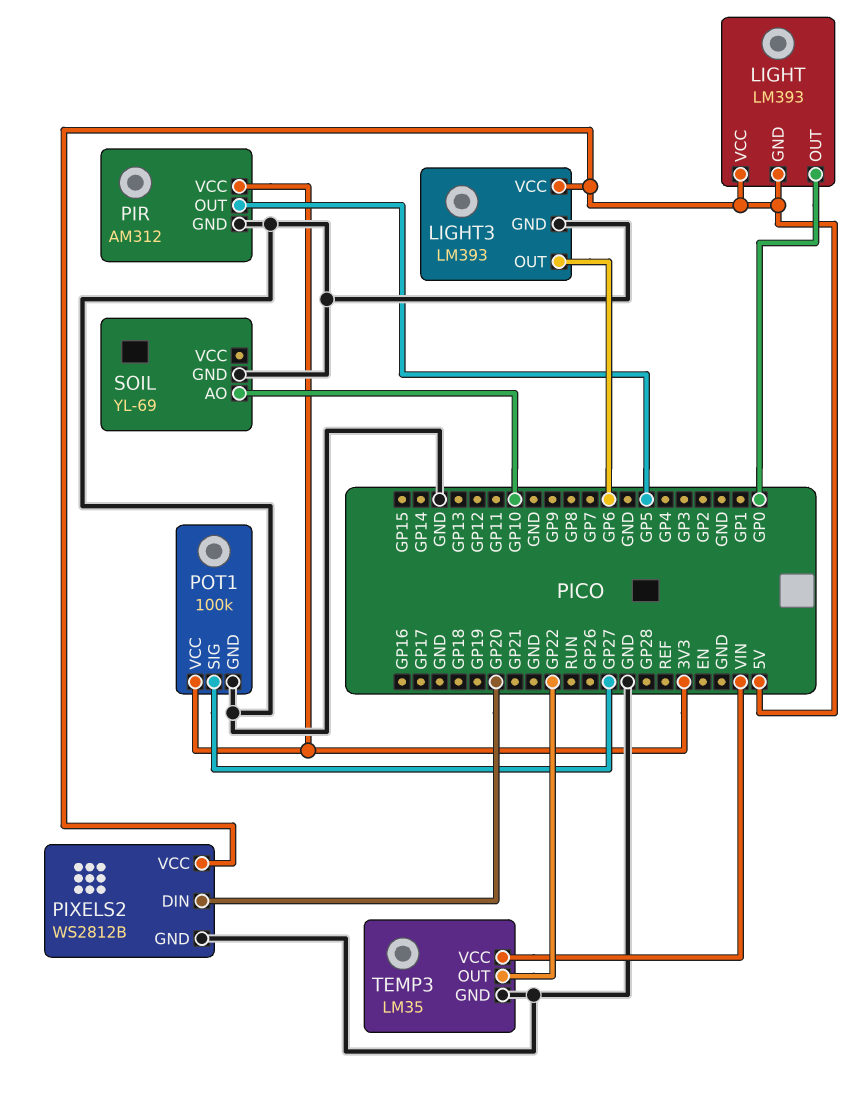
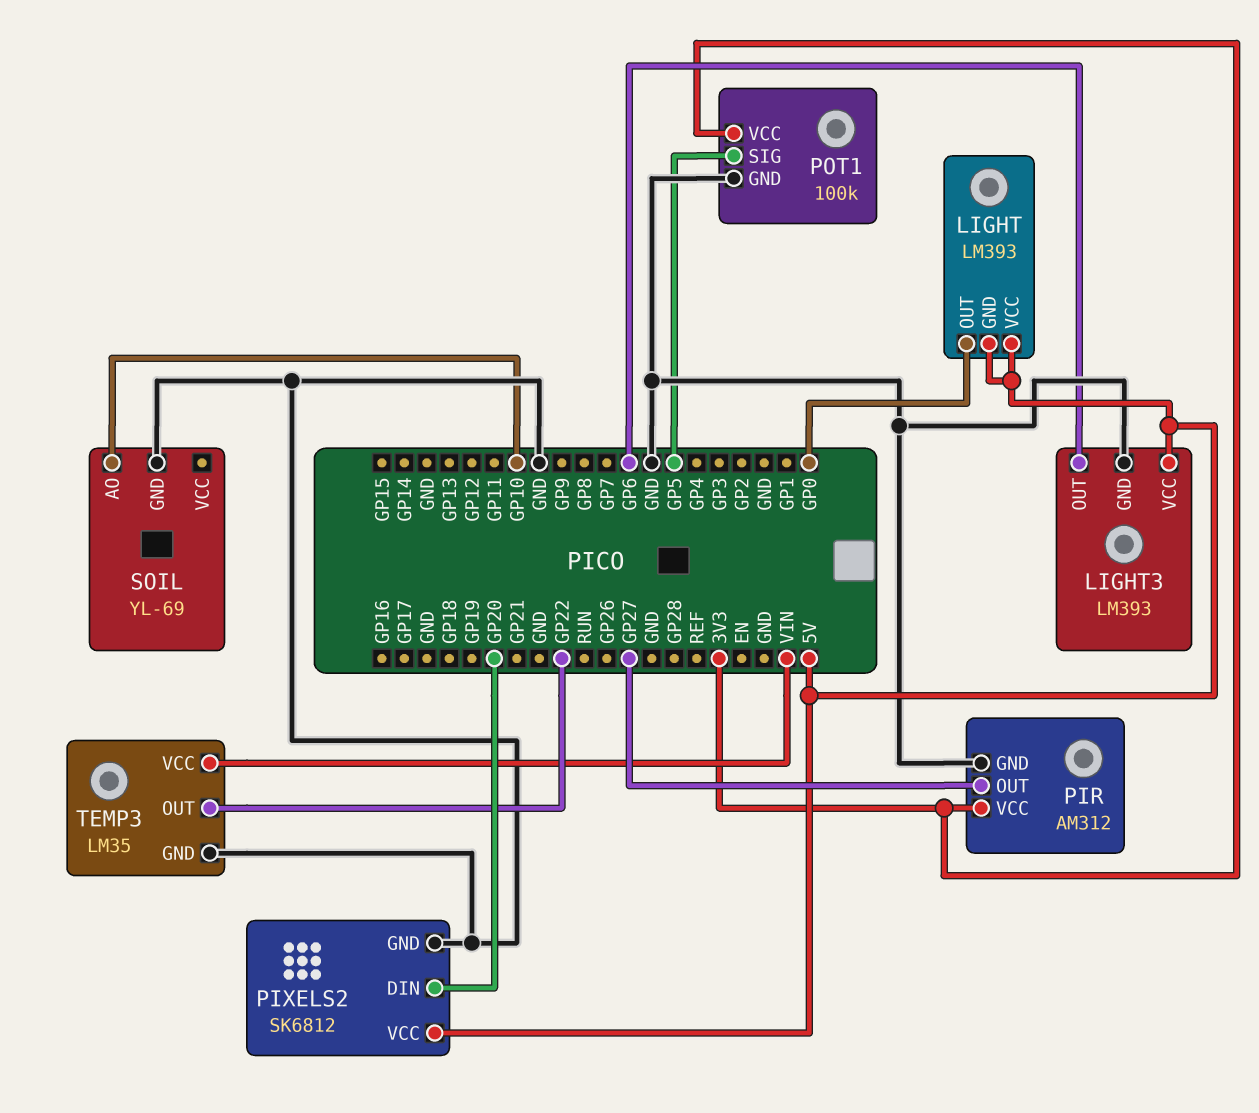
PIR pin OUT: GP5 -> GP27
PIXELS2: WS2812B -> SK6812
POT1 pin SIG: GP27 -> GP5

